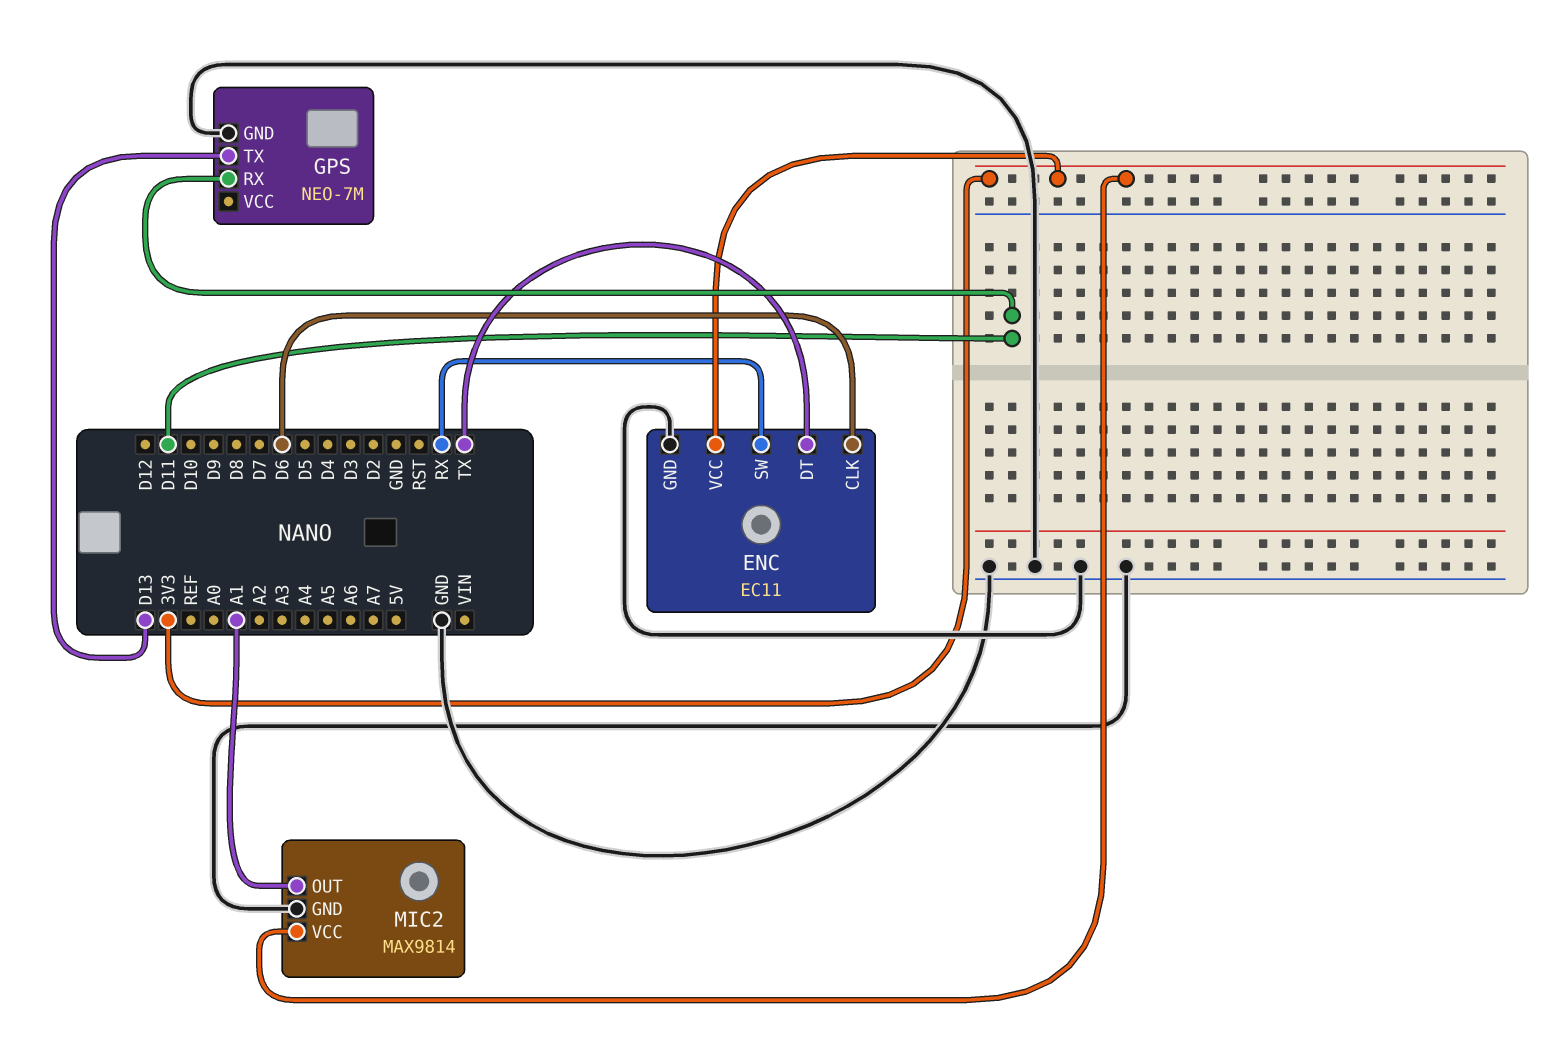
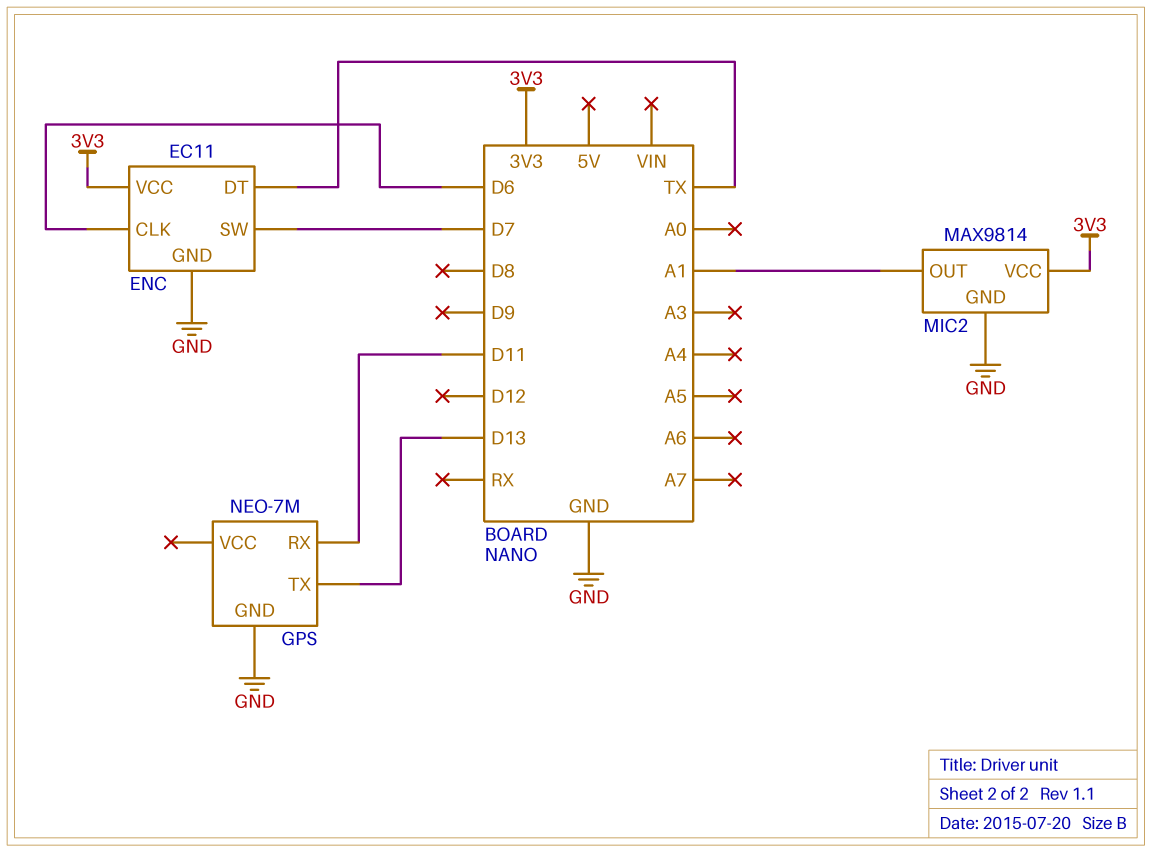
ENC pin SW: RX -> D7

